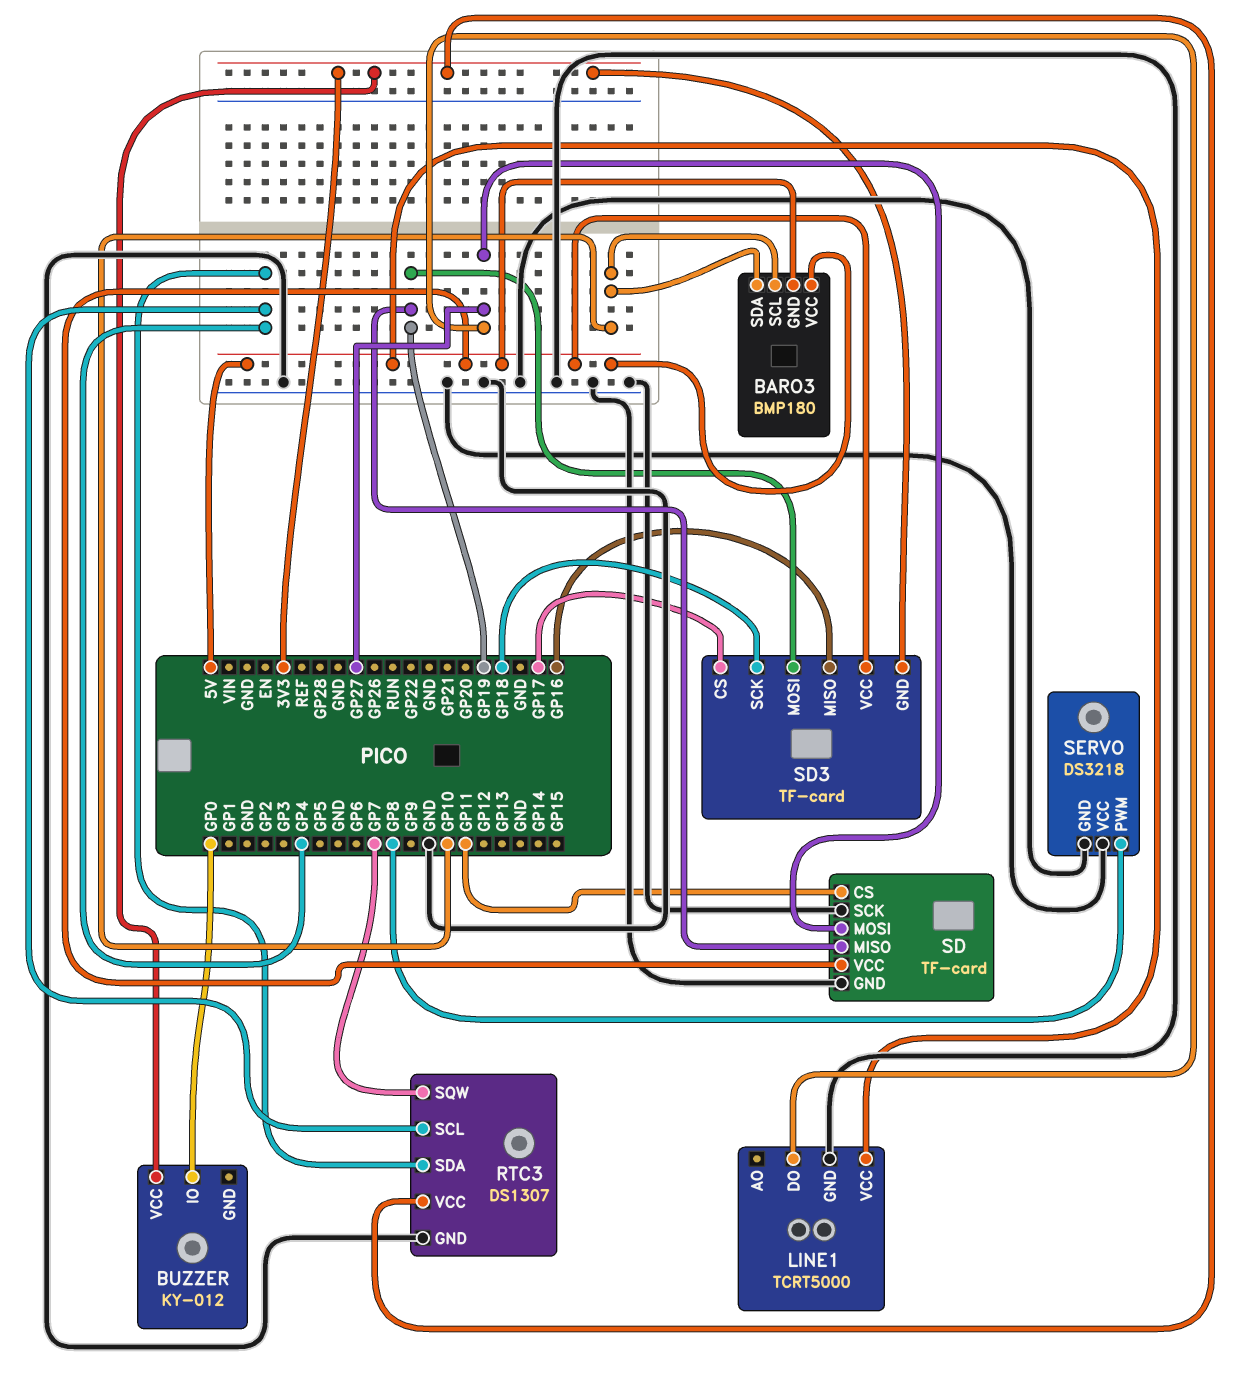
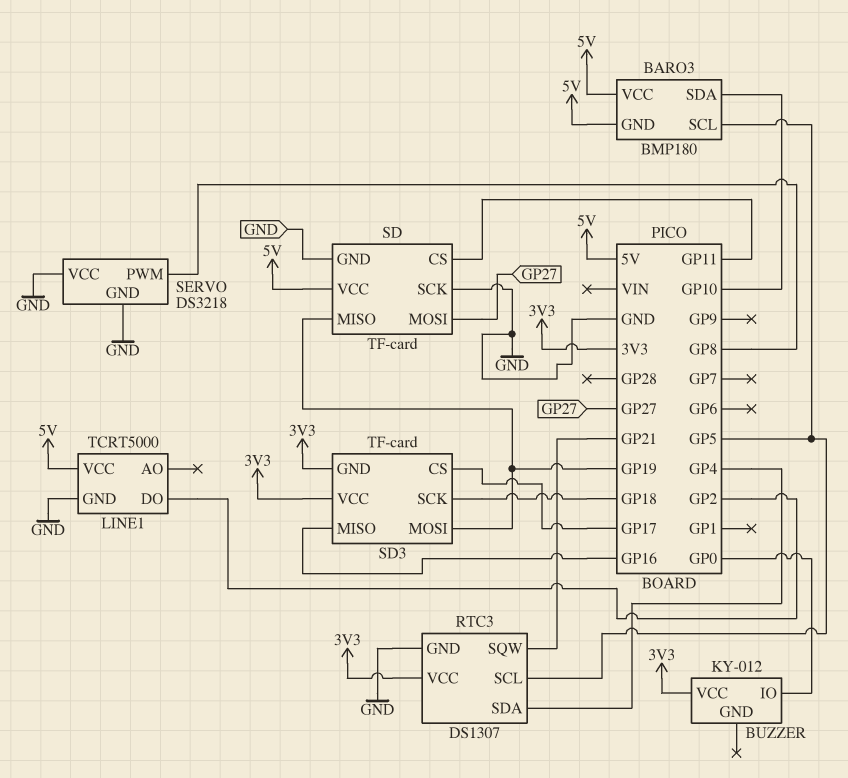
BARO3 pin SCL: GP10 -> GP5
LINE1 pin DO: GP27 -> GP2
RTC3 pin SCL: GP4 -> GP5
RTC3 pin SQW: GP7 -> GP21
SD3 pin VCC: 5V -> 3V3

